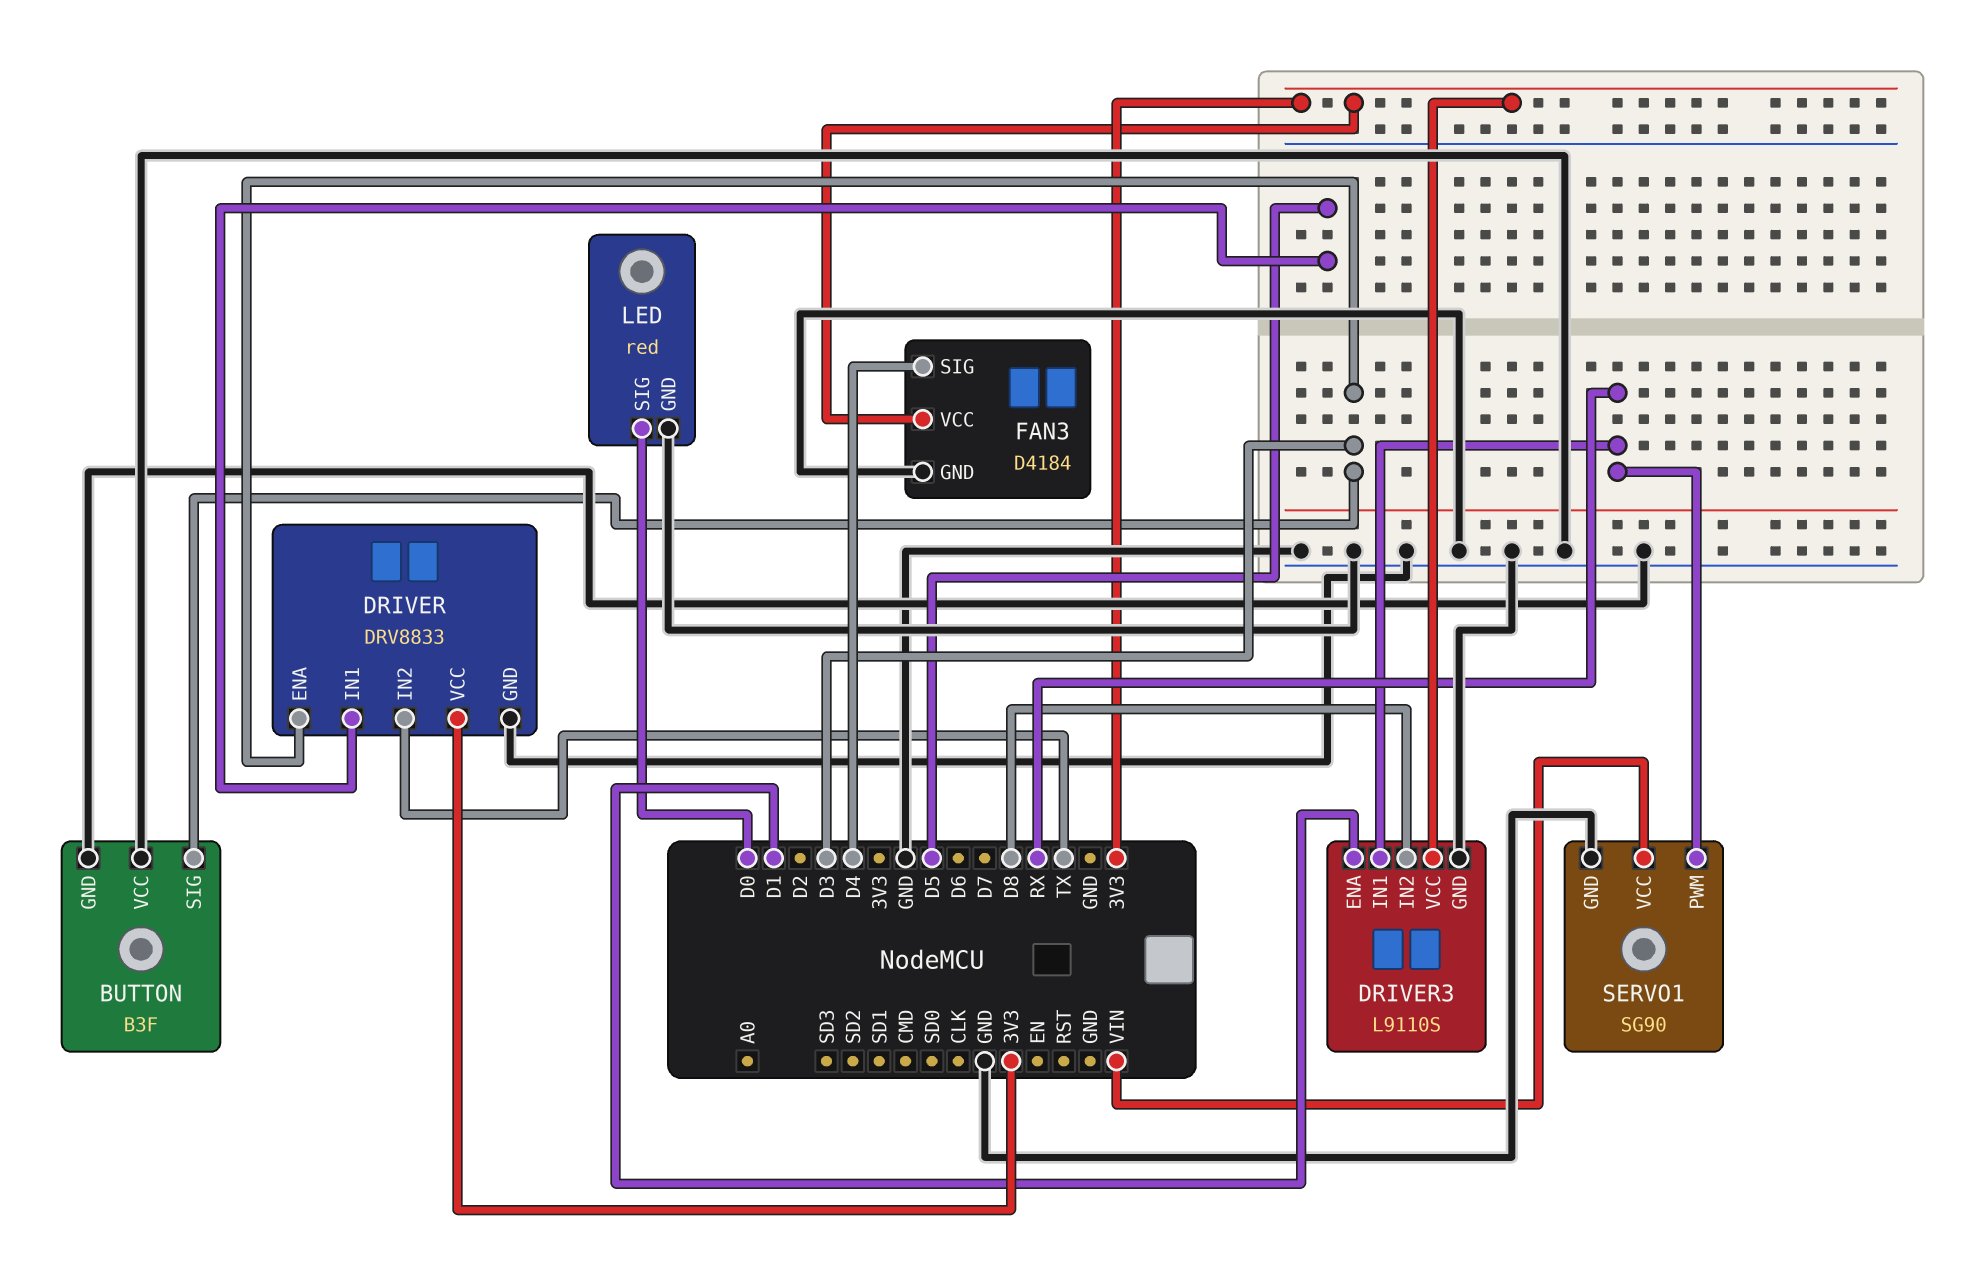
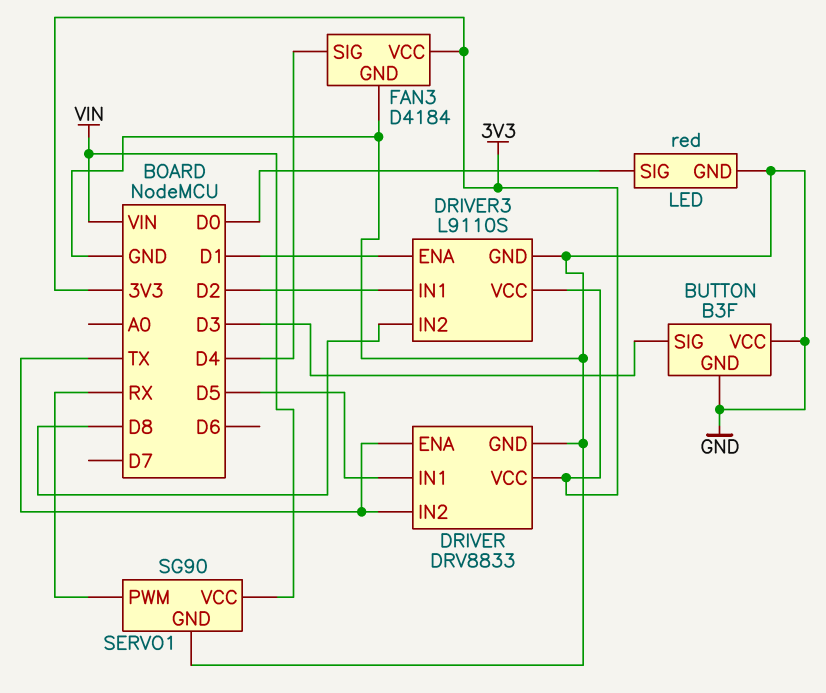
DRIVER pin ENA: D3 -> TX
DRIVER3 pin IN1: RX -> D2

